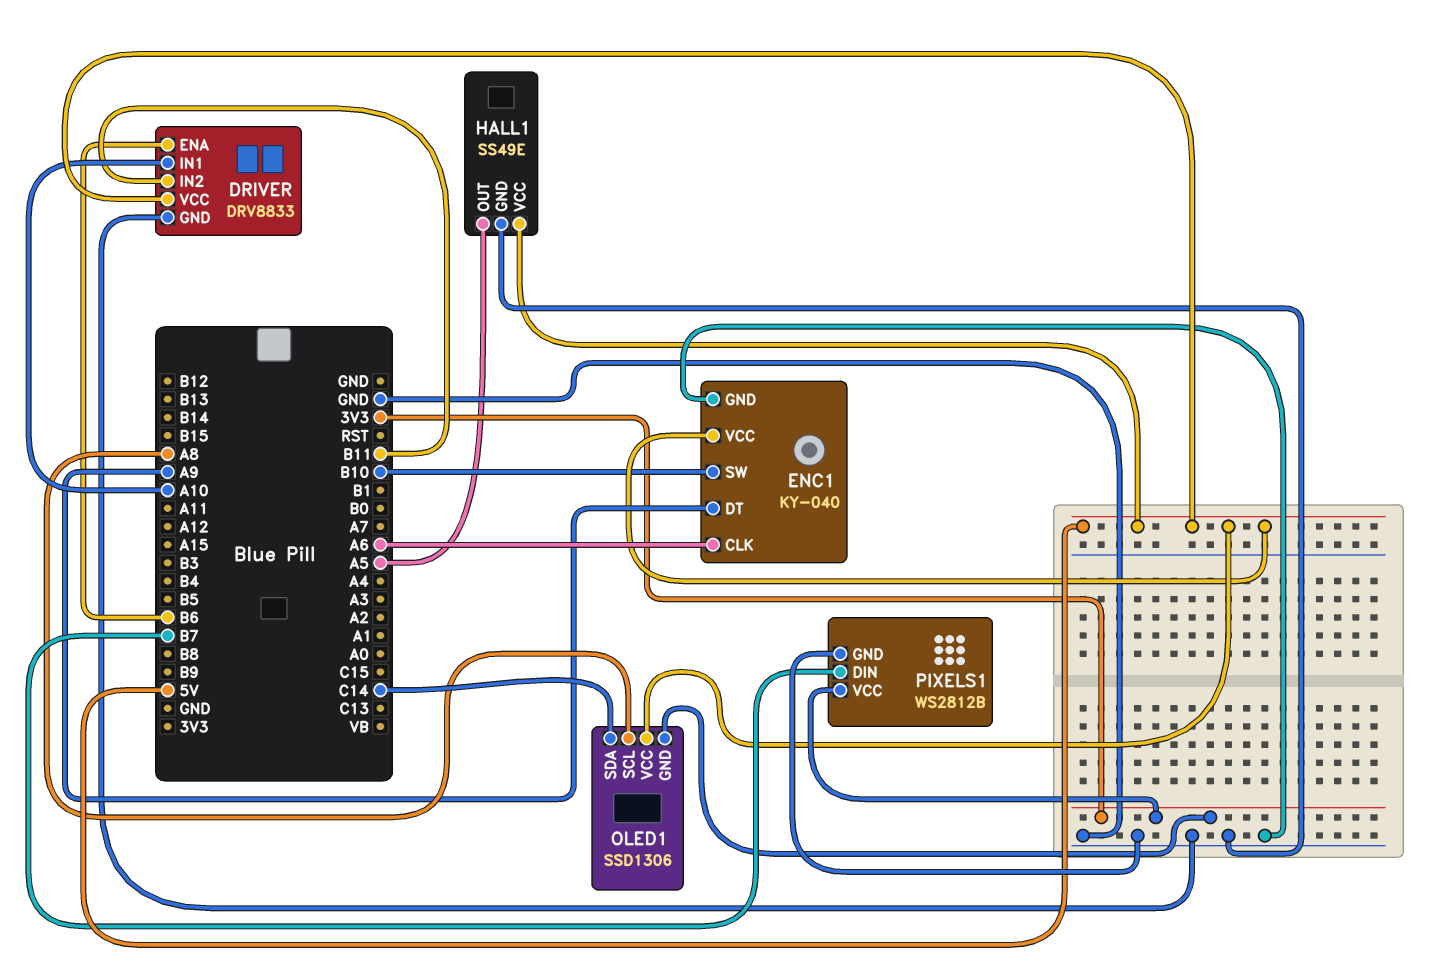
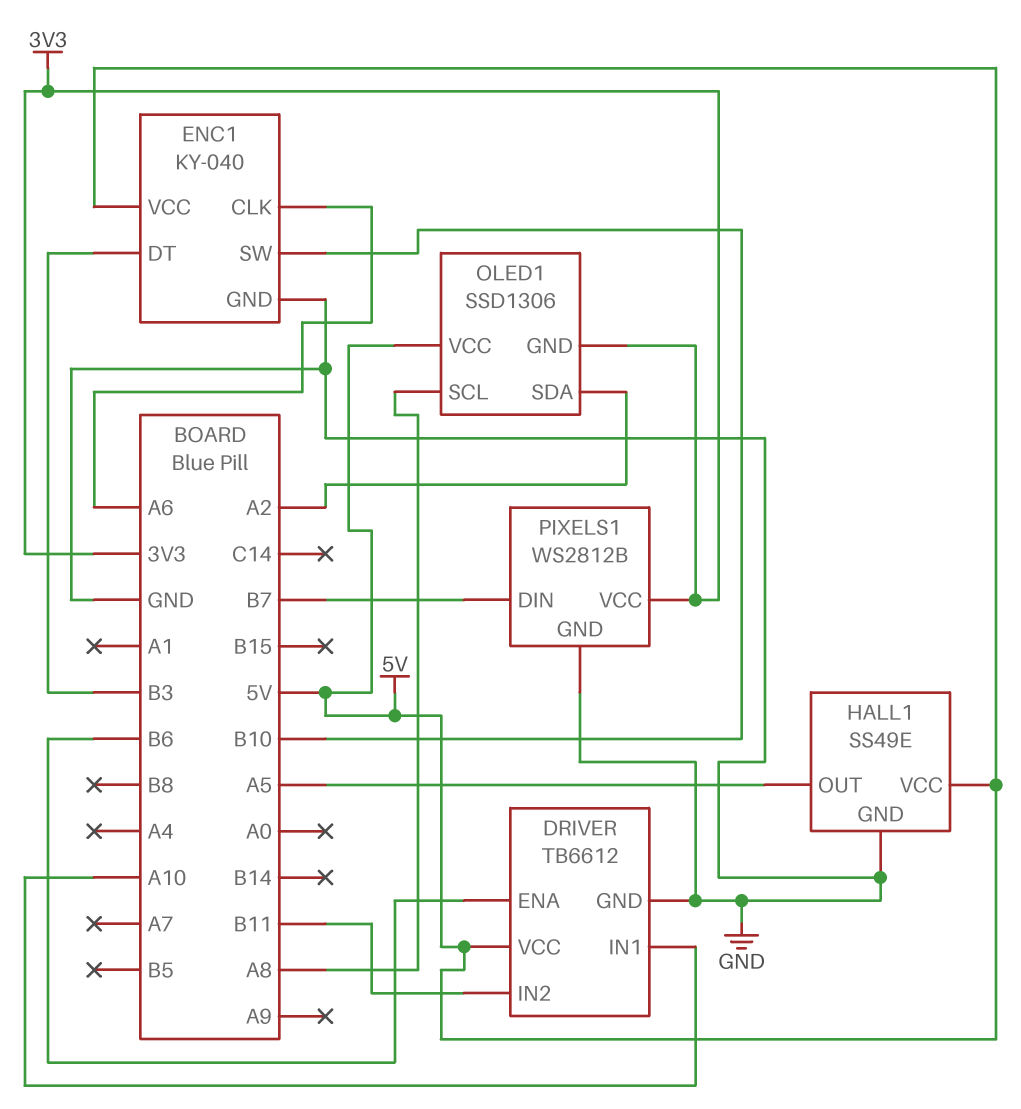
DRIVER: DRV8833 -> TB6612
ENC1 pin DT: A9 -> B3
OLED1 pin SDA: C14 -> A2

